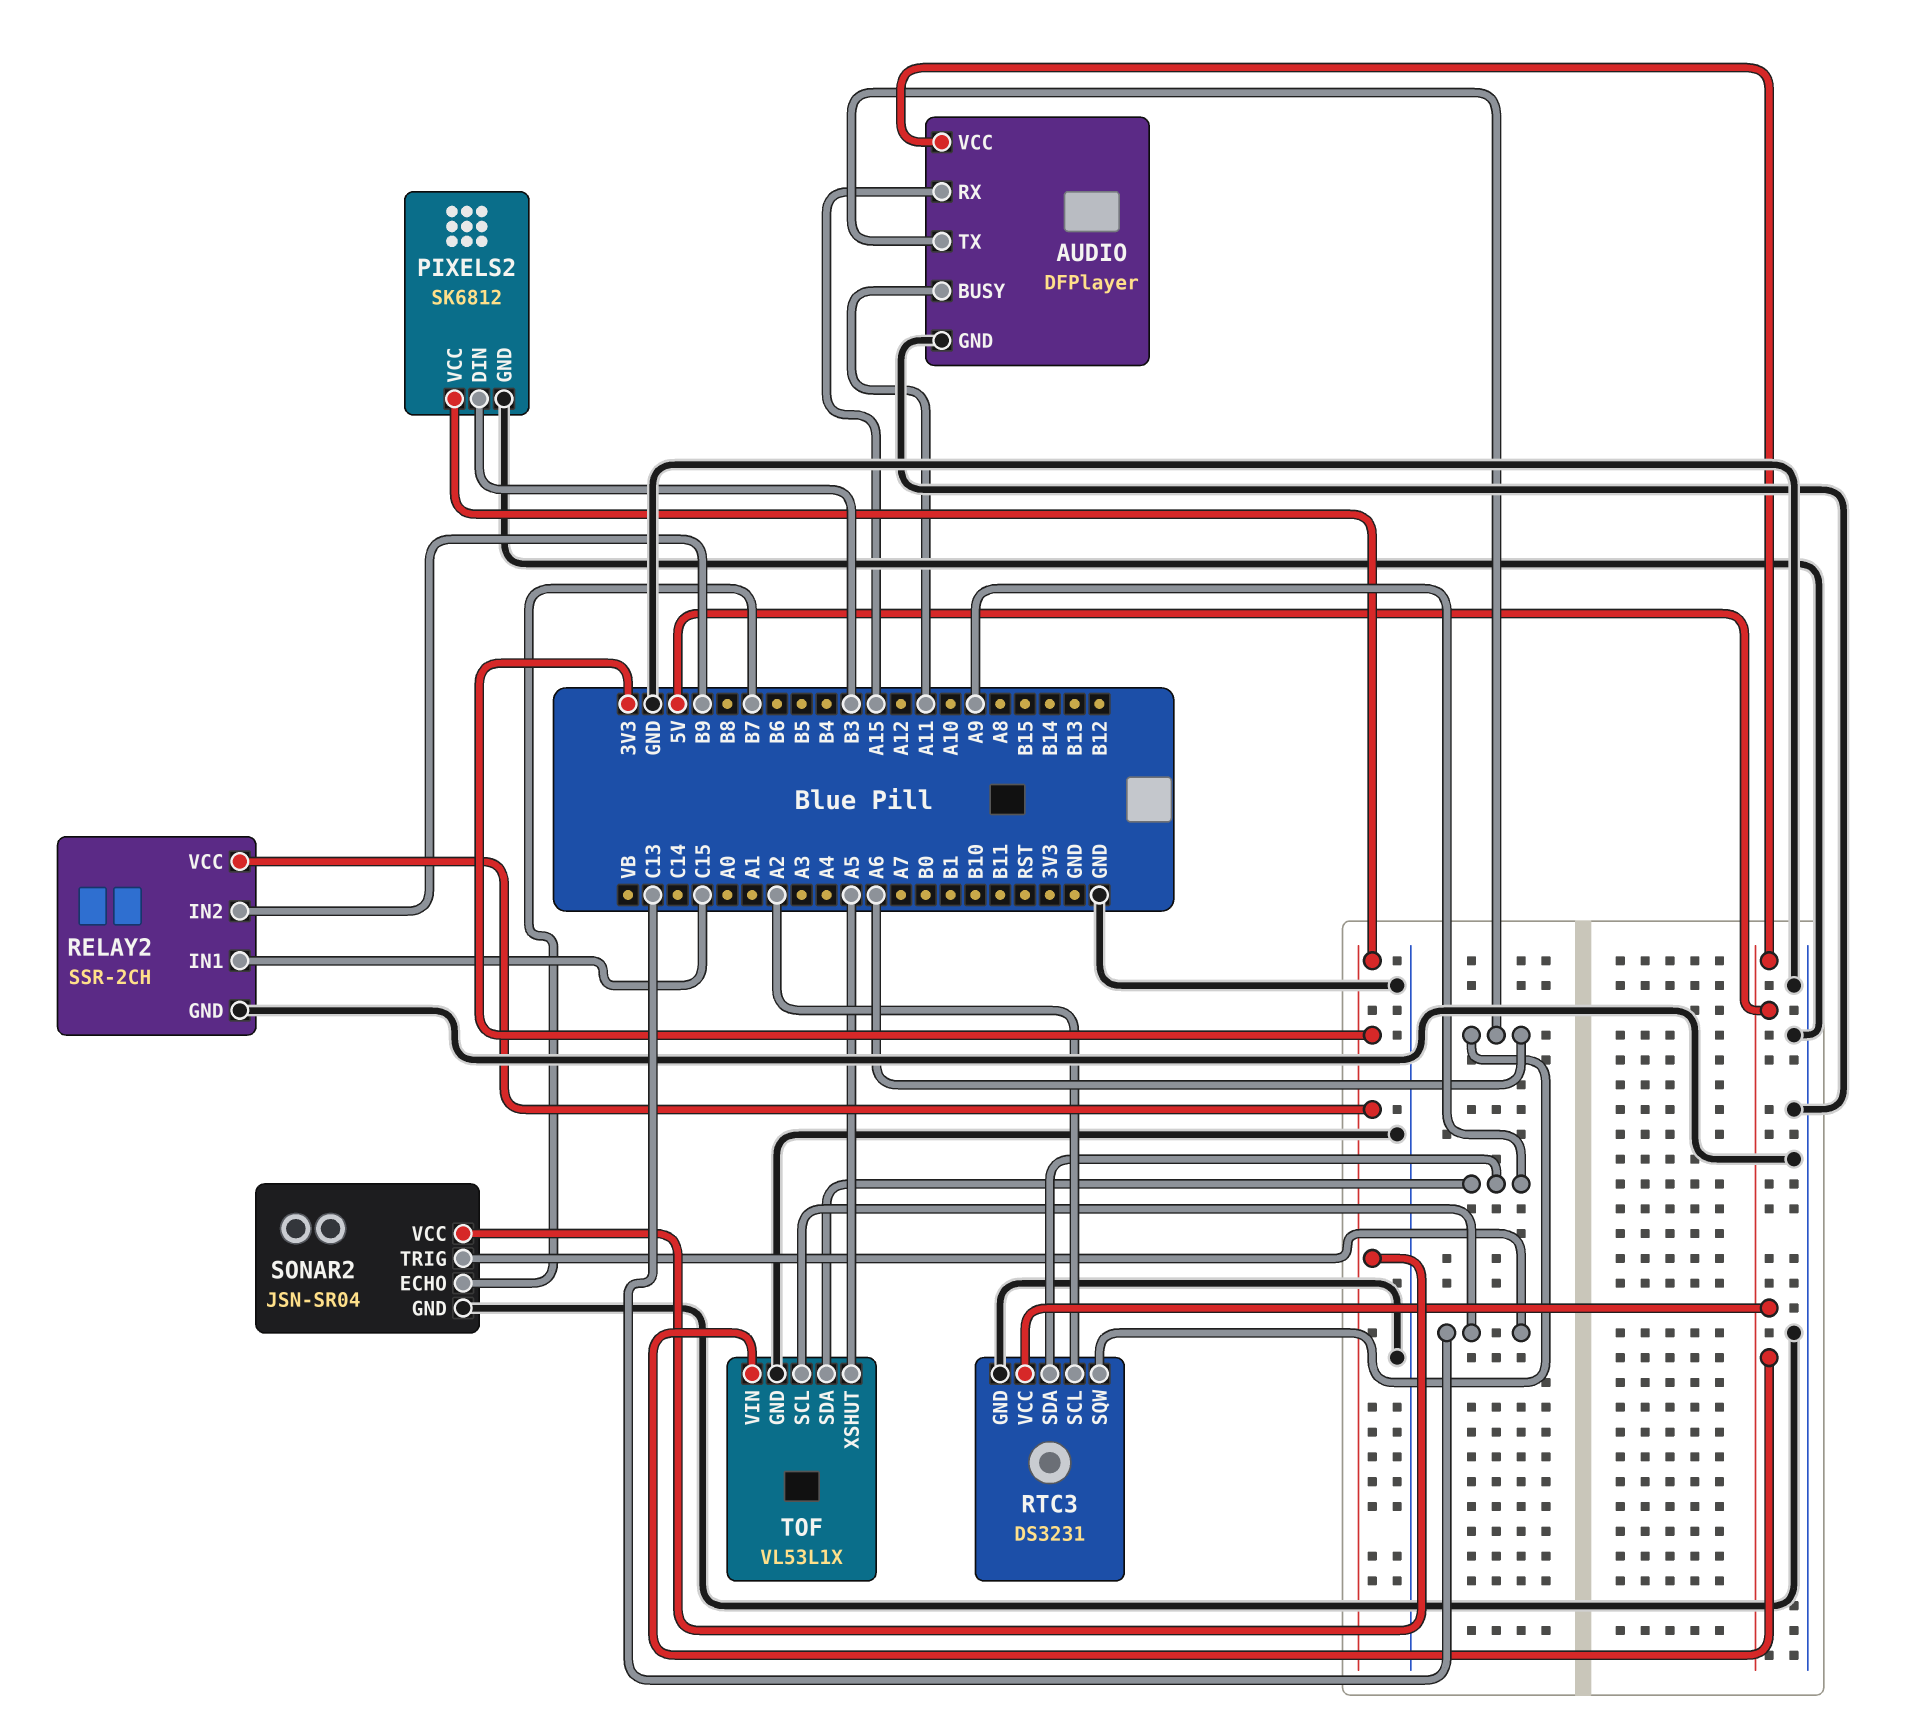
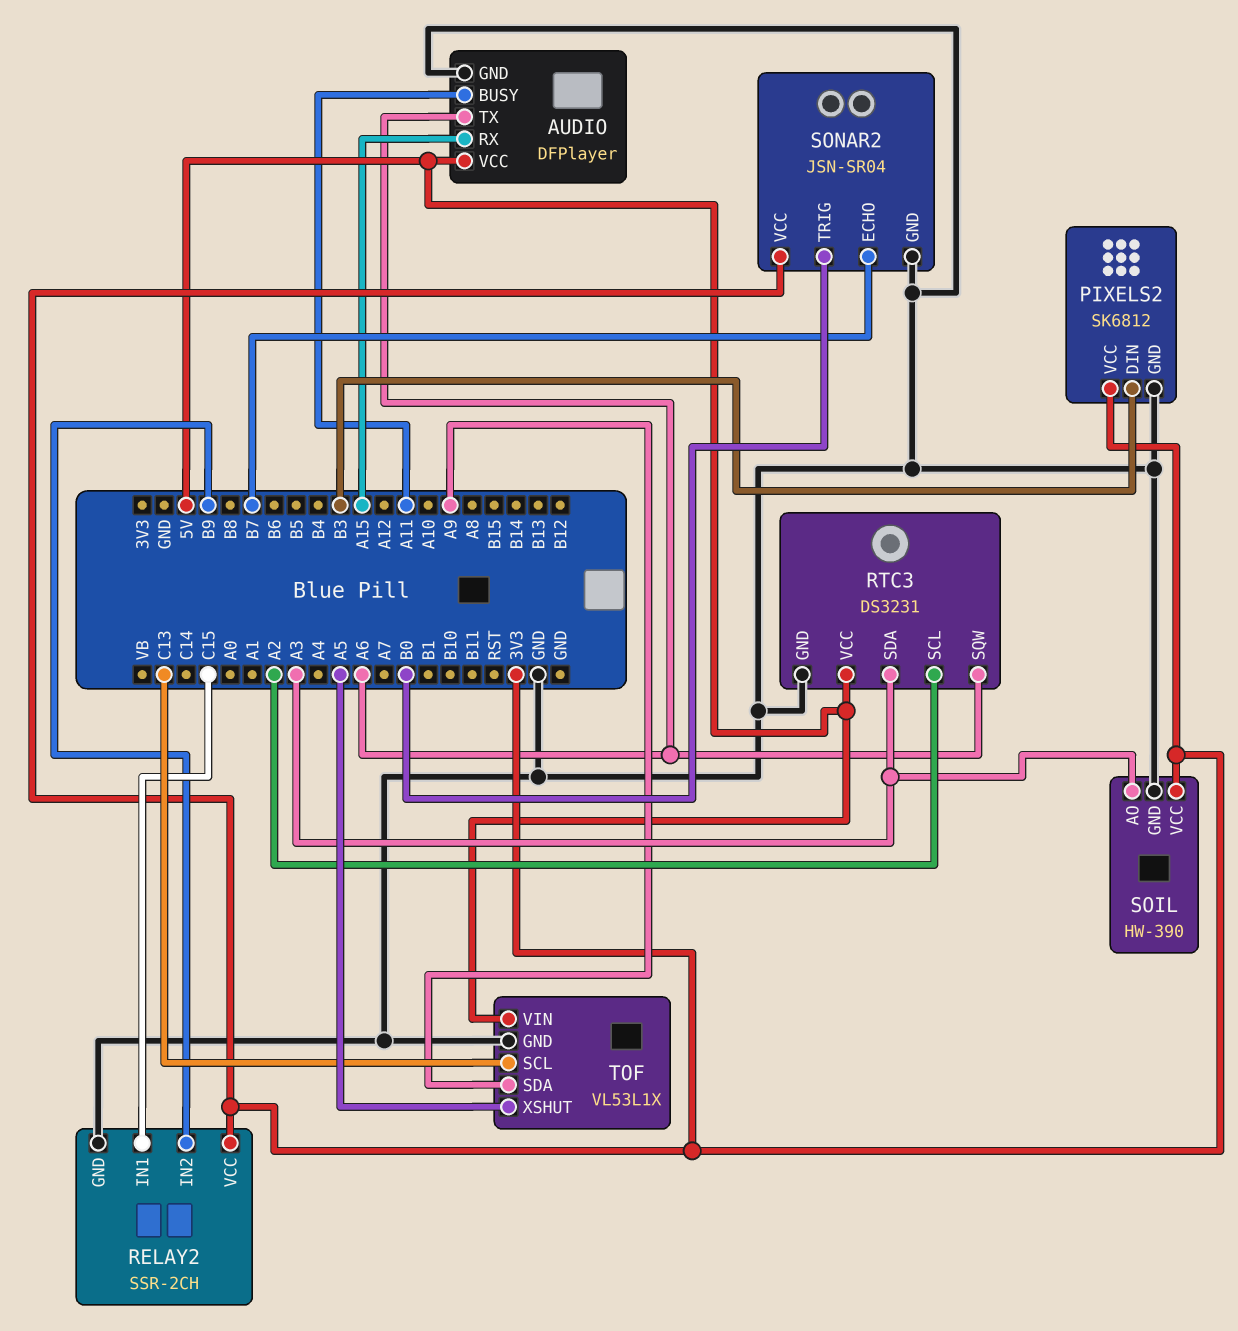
RTC3 pin SDA: A9 -> A3
SOIL: none -> HW-390
SOIL pin AO: none -> A3
SOIL pin GND: none -> GND
SOIL pin VCC: none -> 3V3
SONAR2 pin TRIG: C13 -> B0

